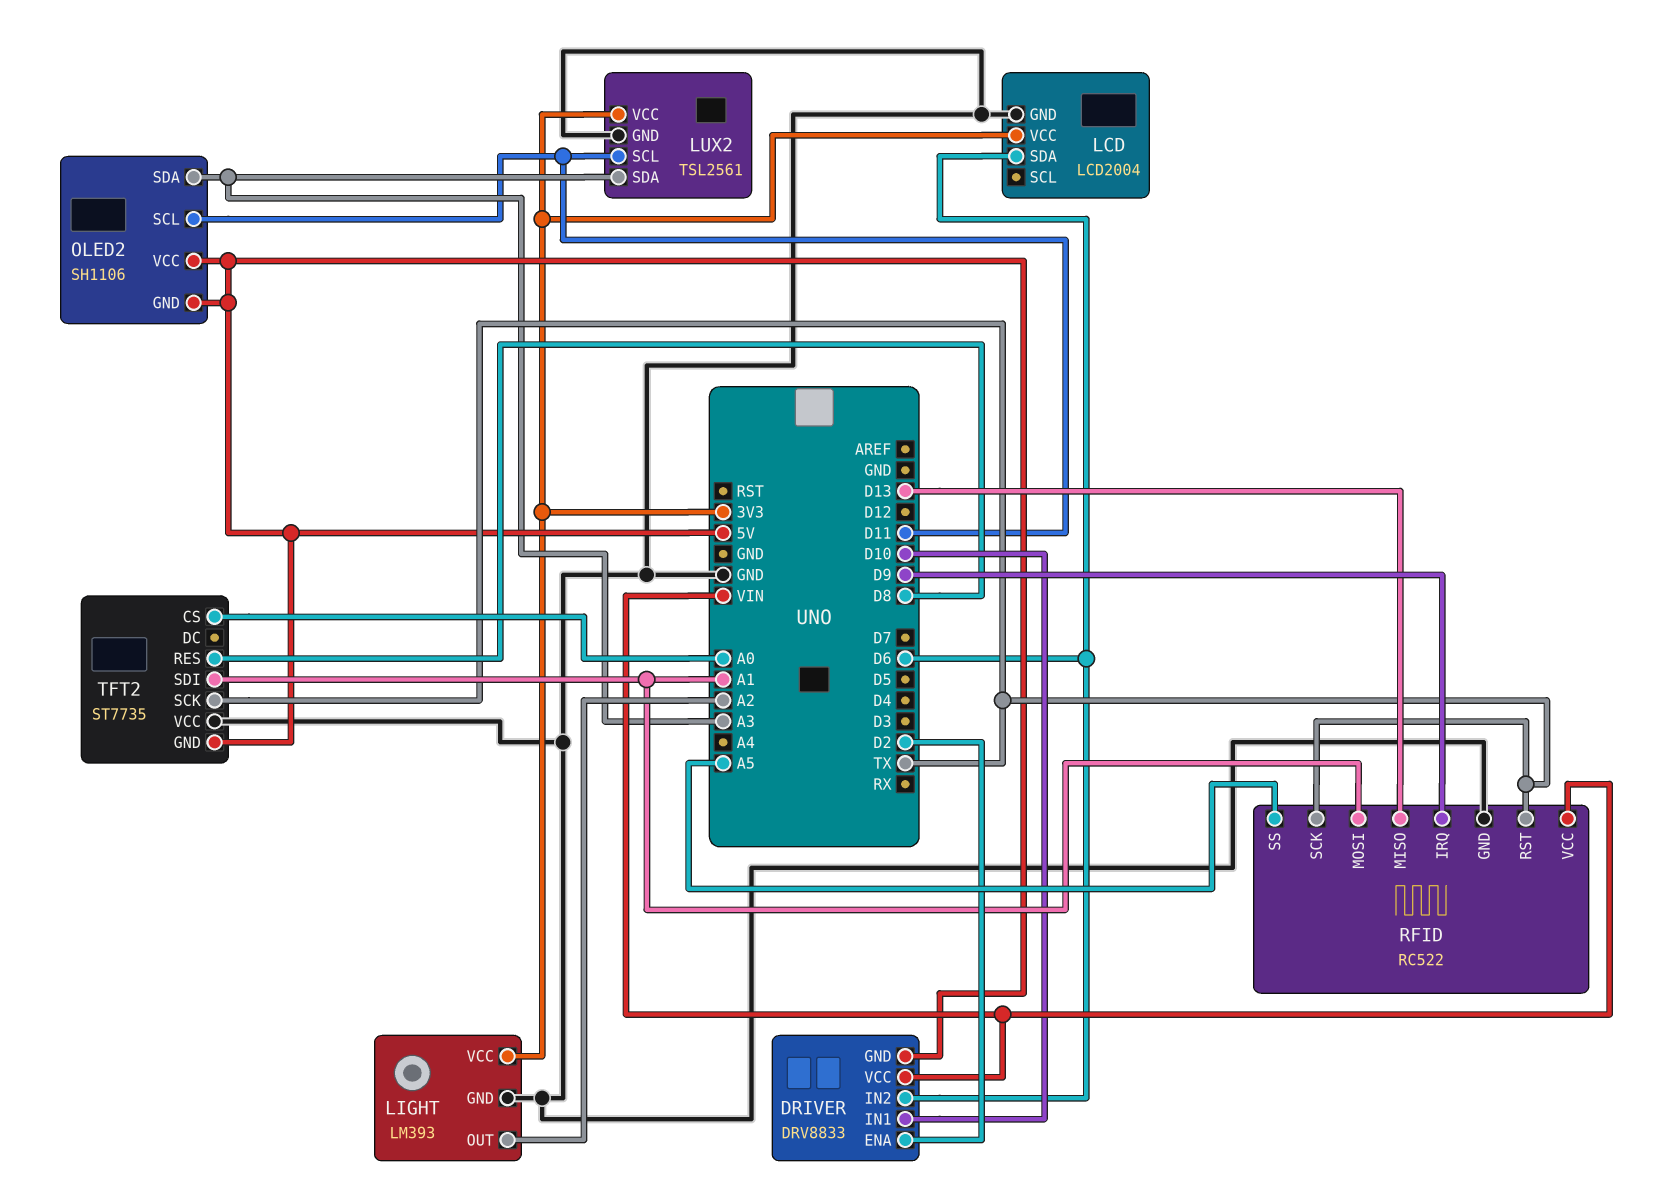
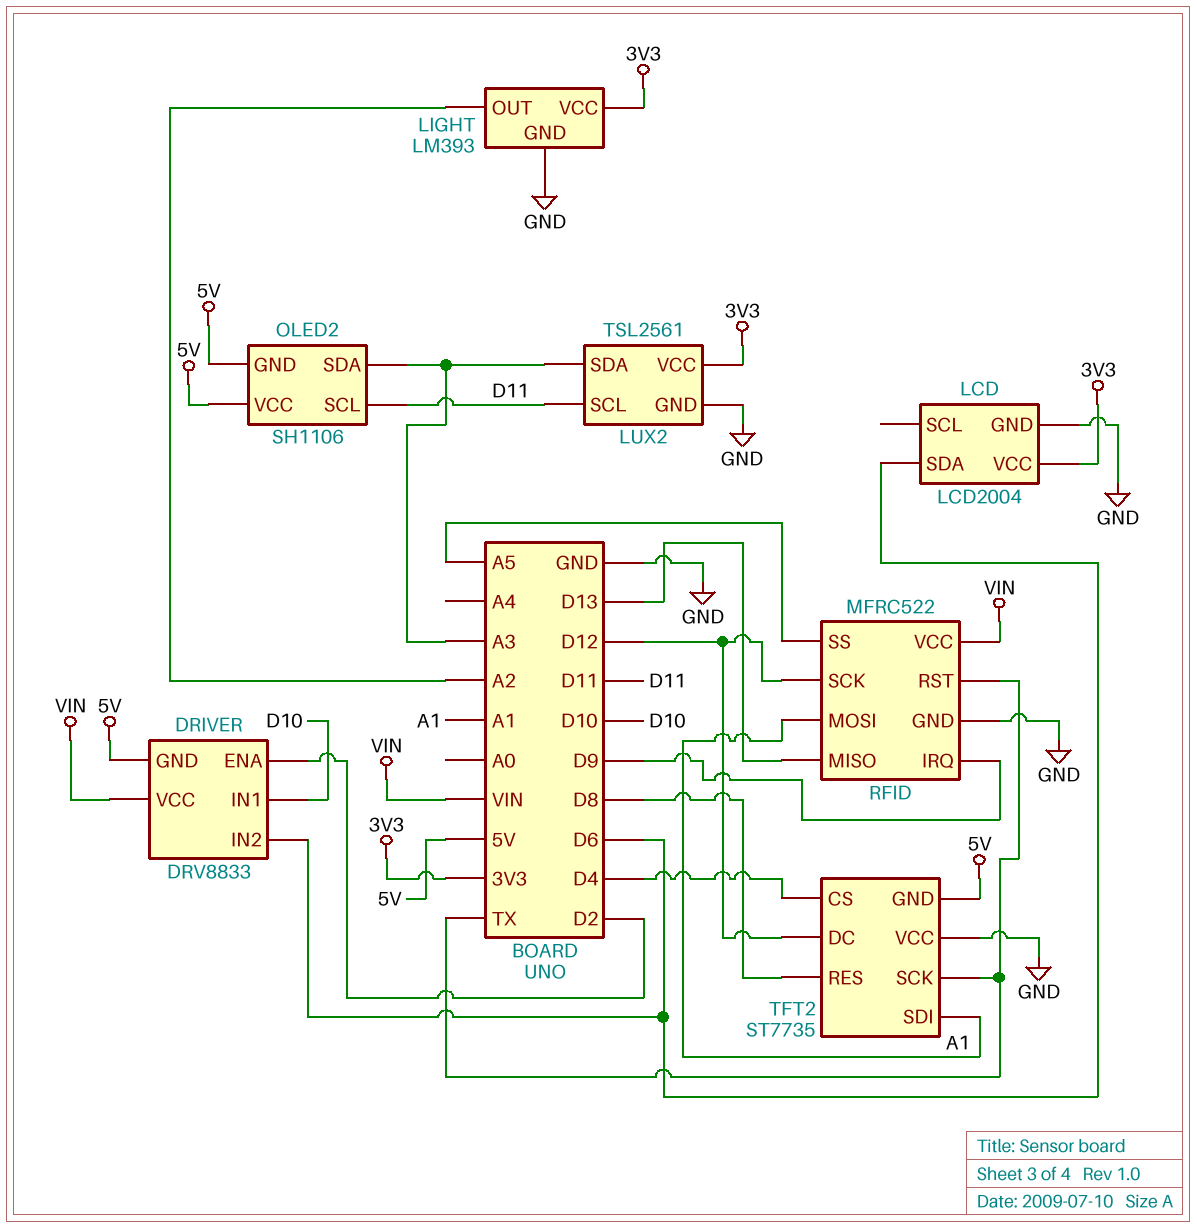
RFID: RC522 -> MFRC522
RFID pin SCK: TX -> D12
TFT2 pin CS: A0 -> D4
TFT2 pin DC: none -> D12

